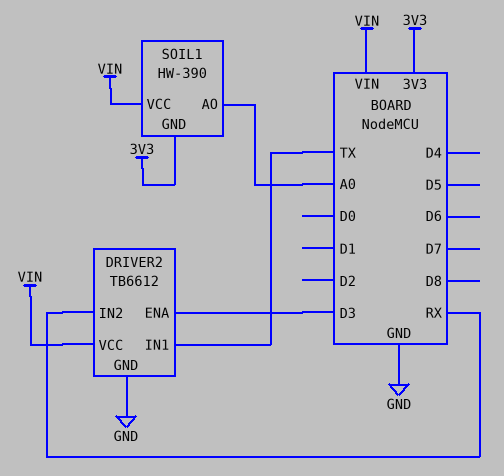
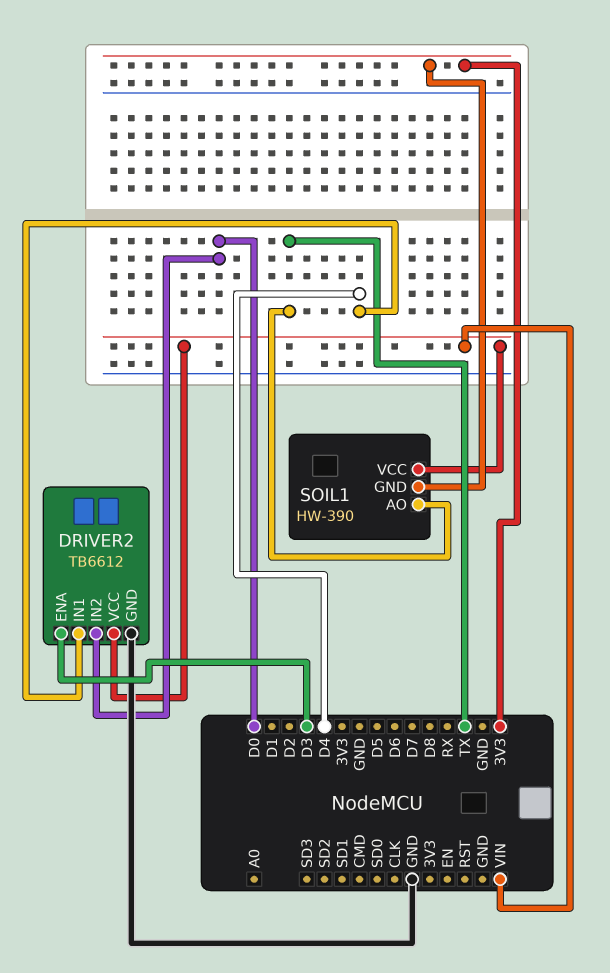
DRIVER2 pin IN1: TX -> D4
DRIVER2 pin IN2: RX -> D0
SOIL1 pin AO: A0 -> TX

